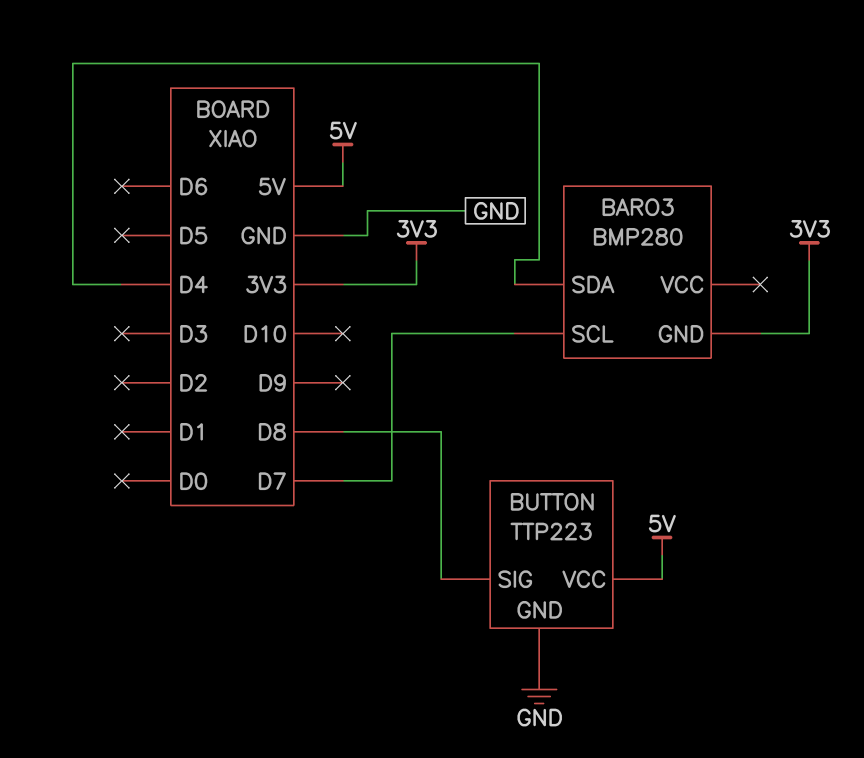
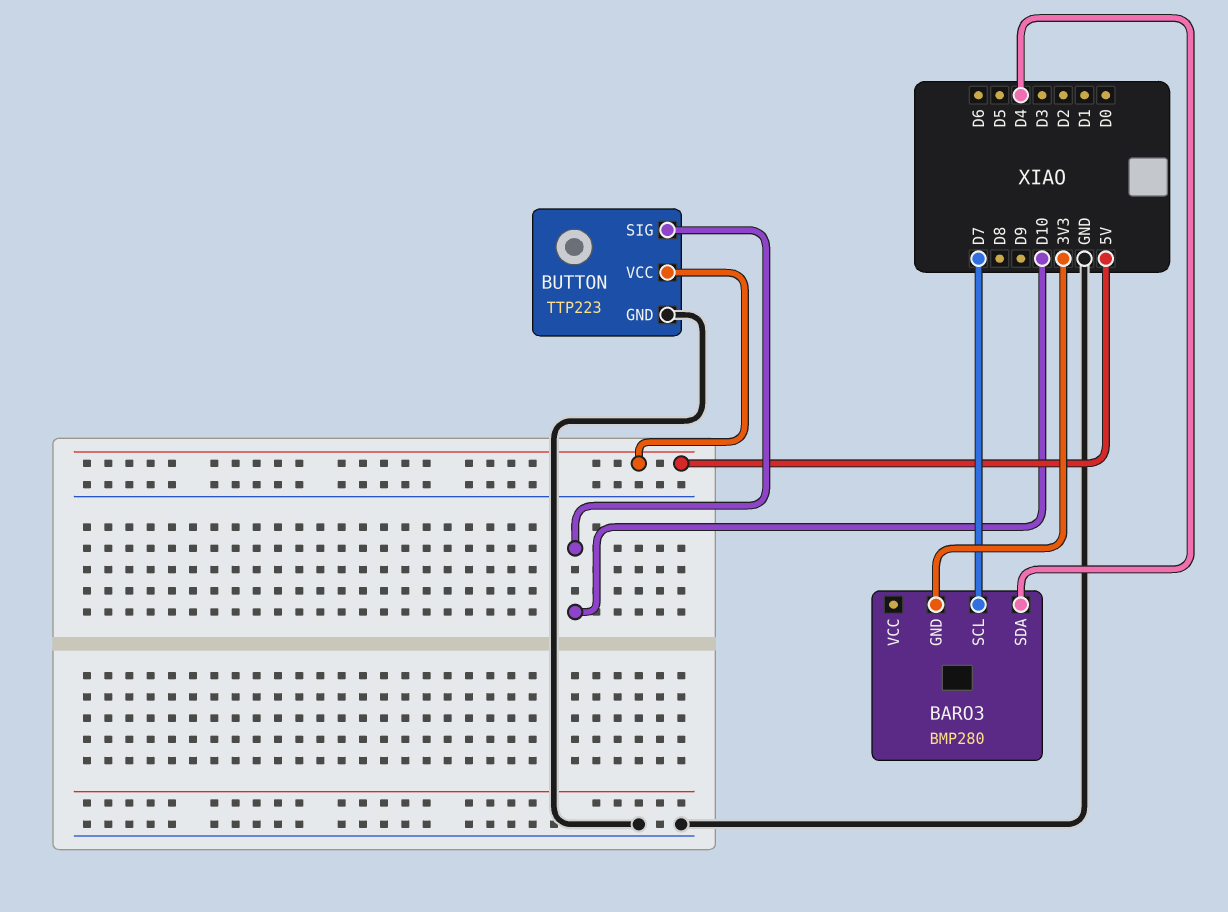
BUTTON pin SIG: D8 -> D10

